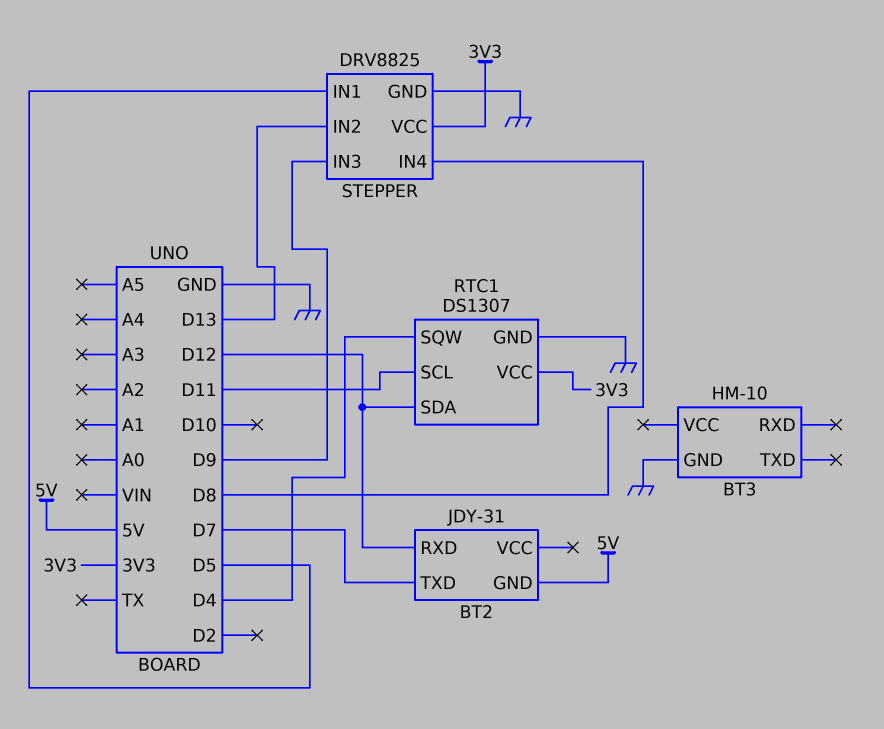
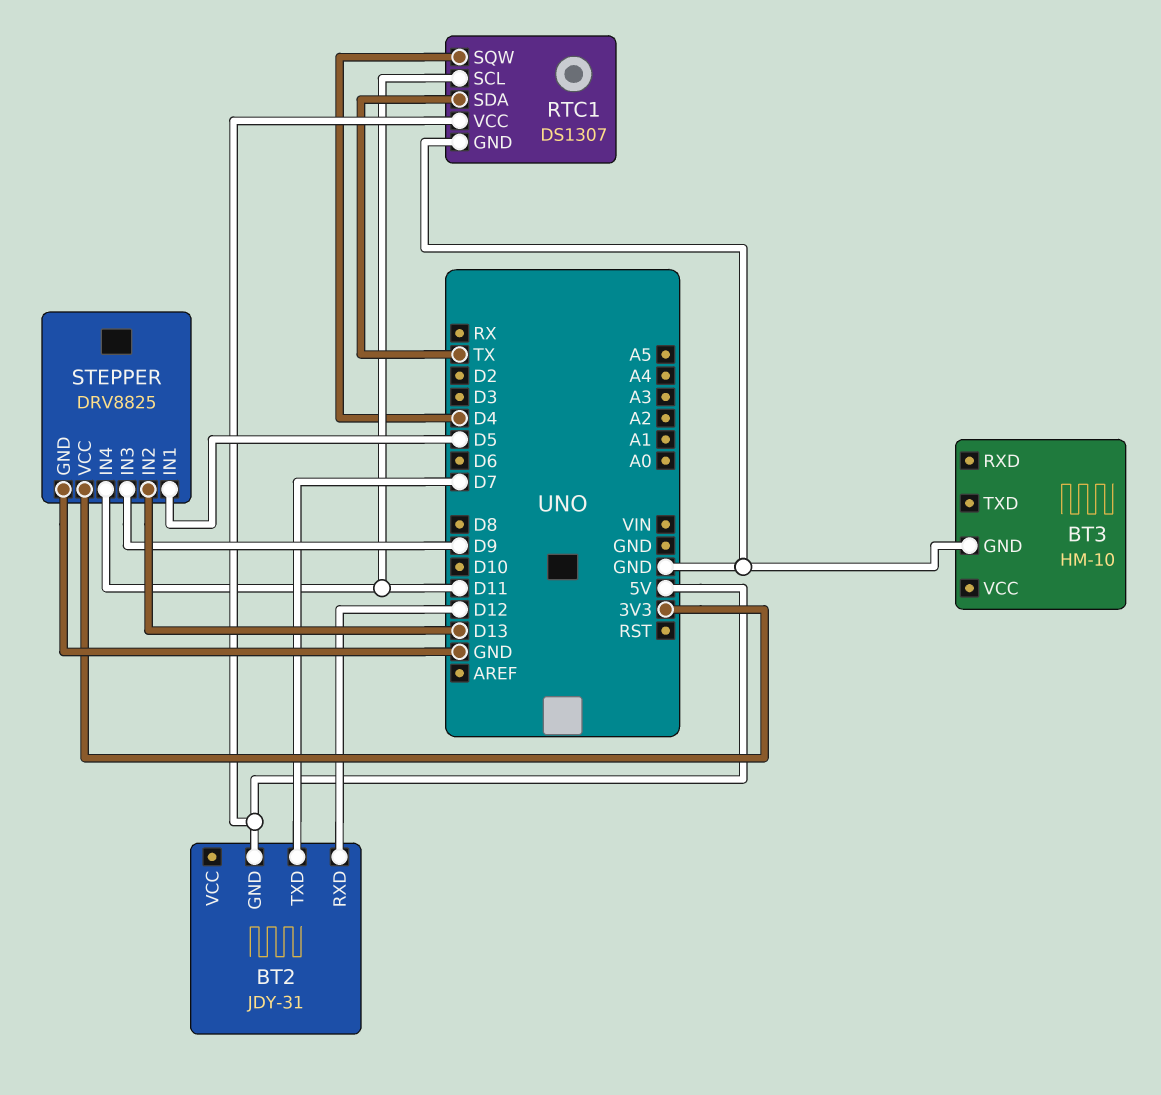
RTC1 pin SDA: D12 -> TX
RTC1 pin VCC: 3V3 -> 5V
STEPPER pin IN4: D8 -> D11

